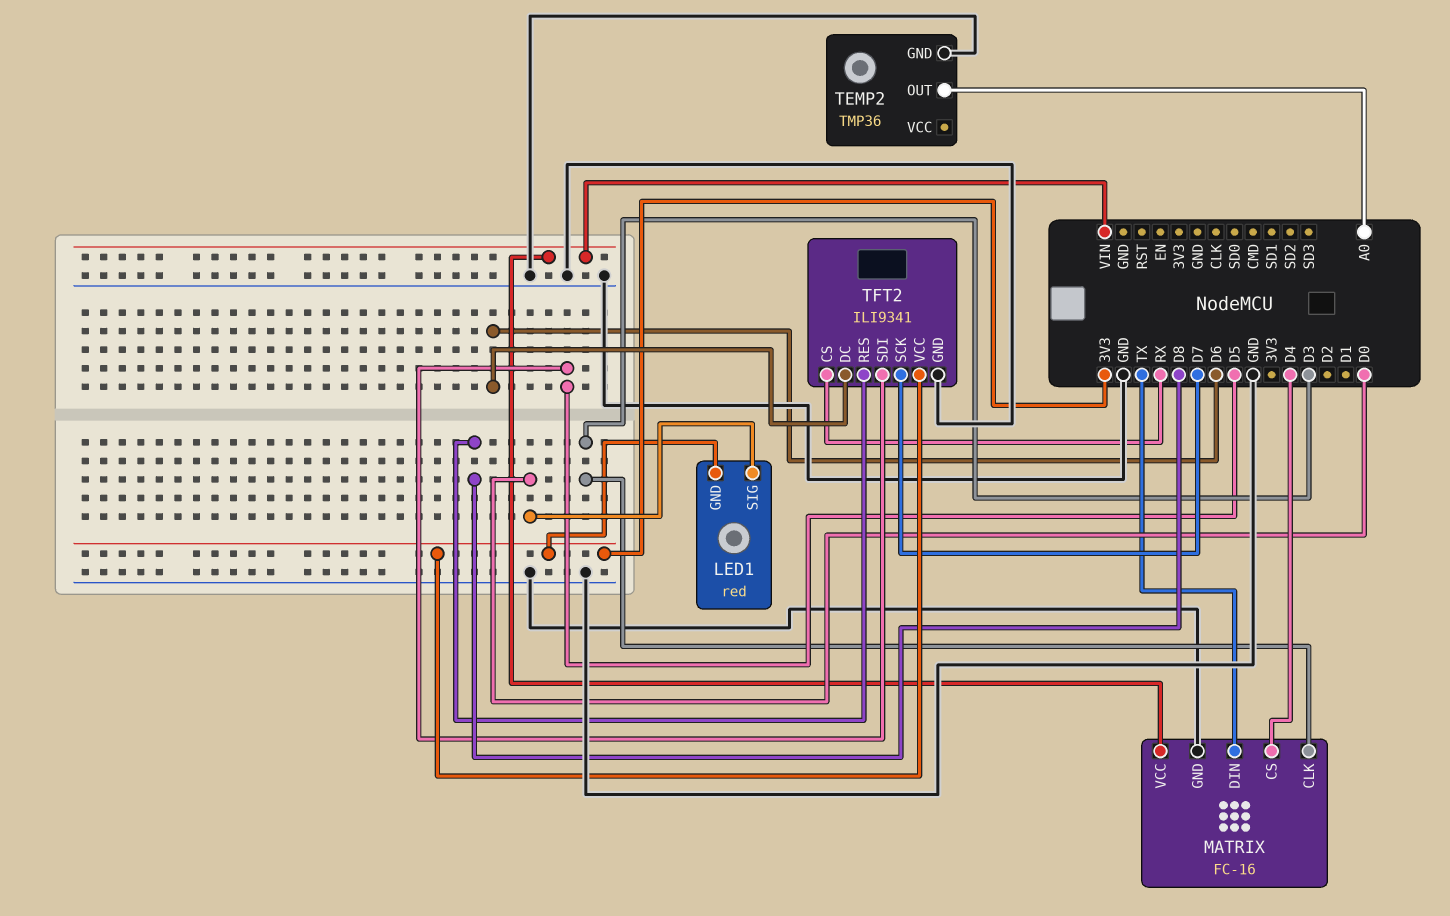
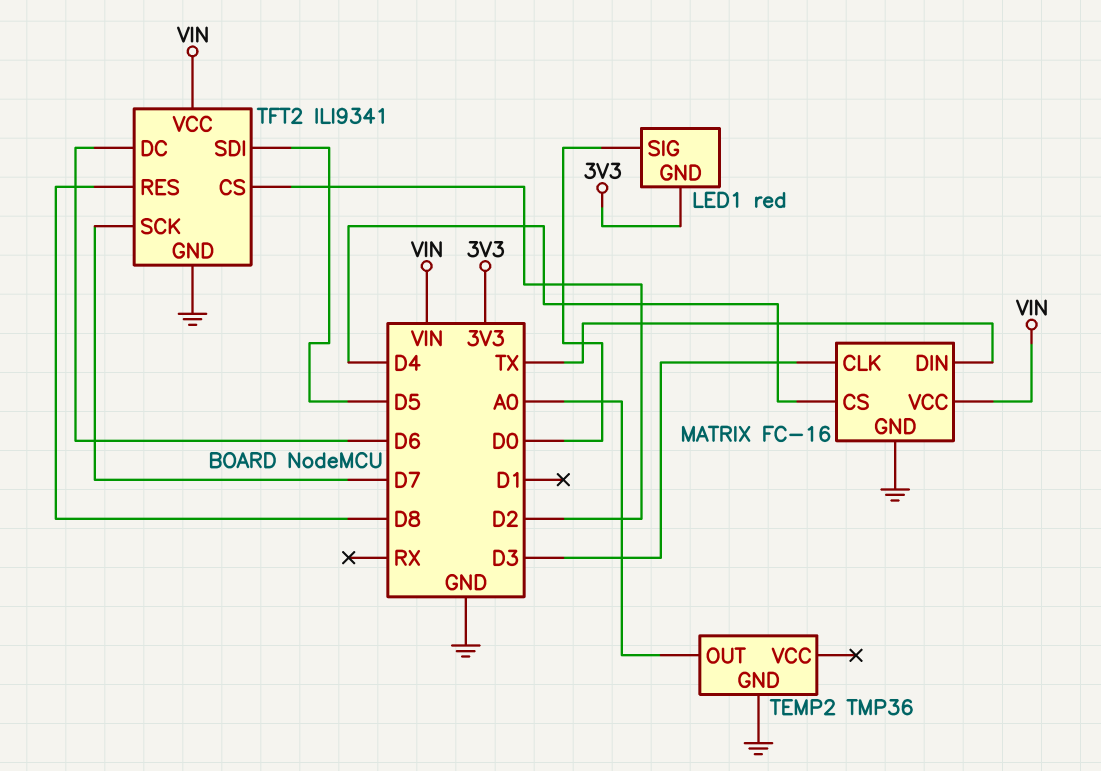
TFT2 pin CS: RX -> D2
TFT2 pin VCC: 3V3 -> VIN

